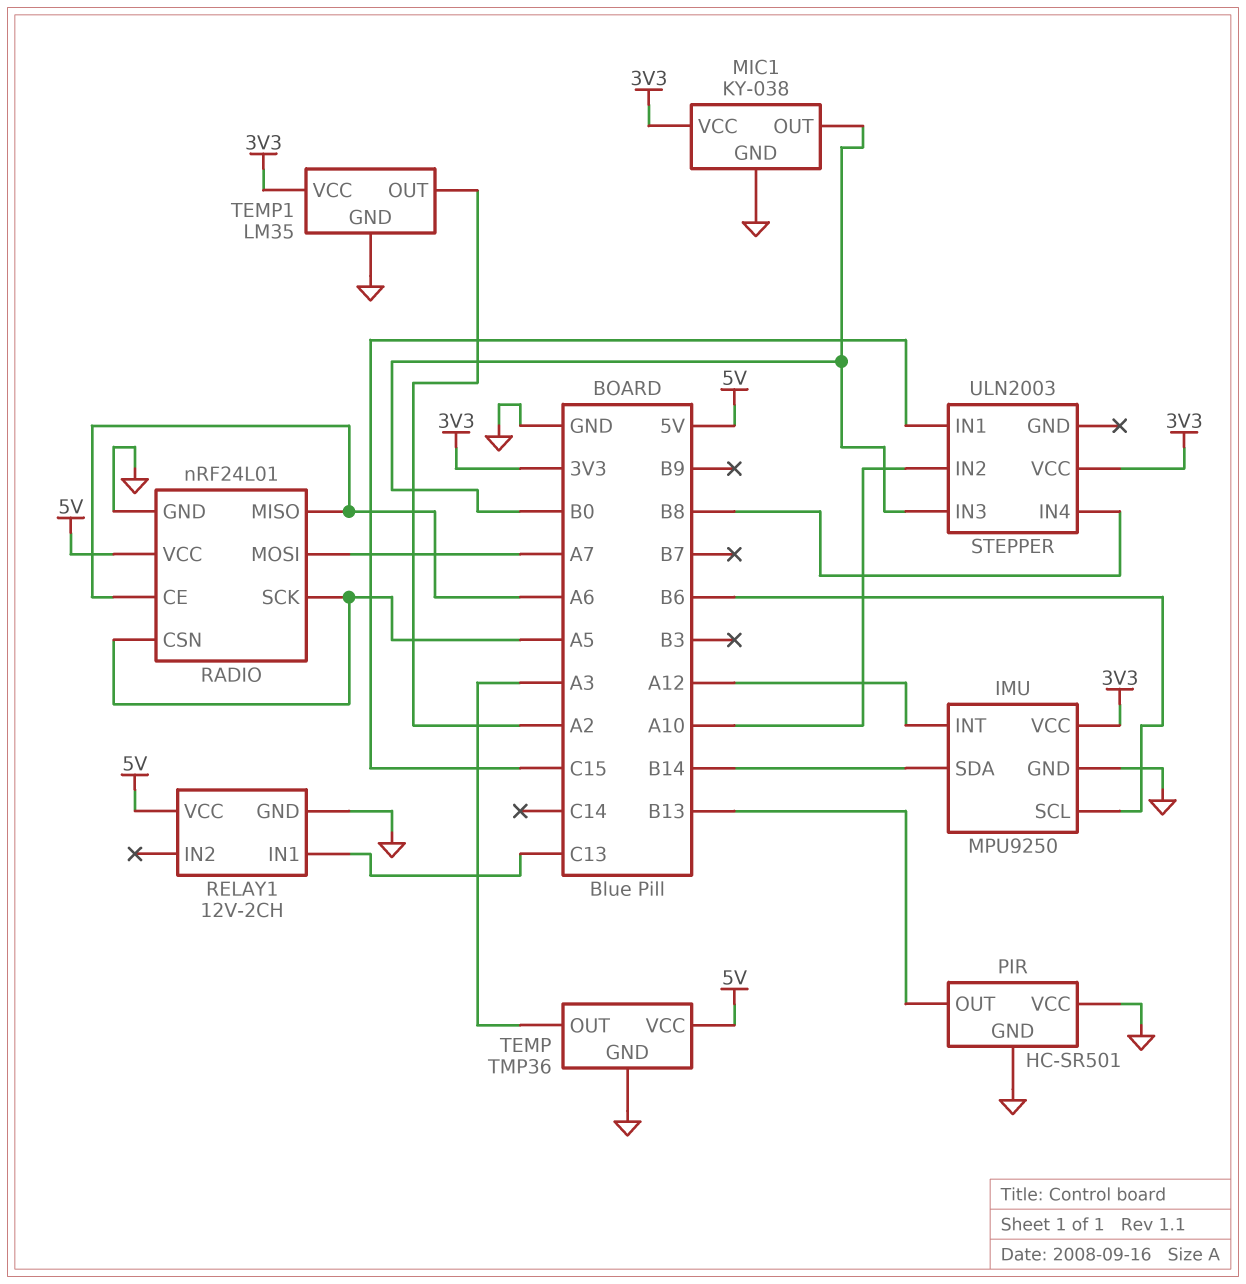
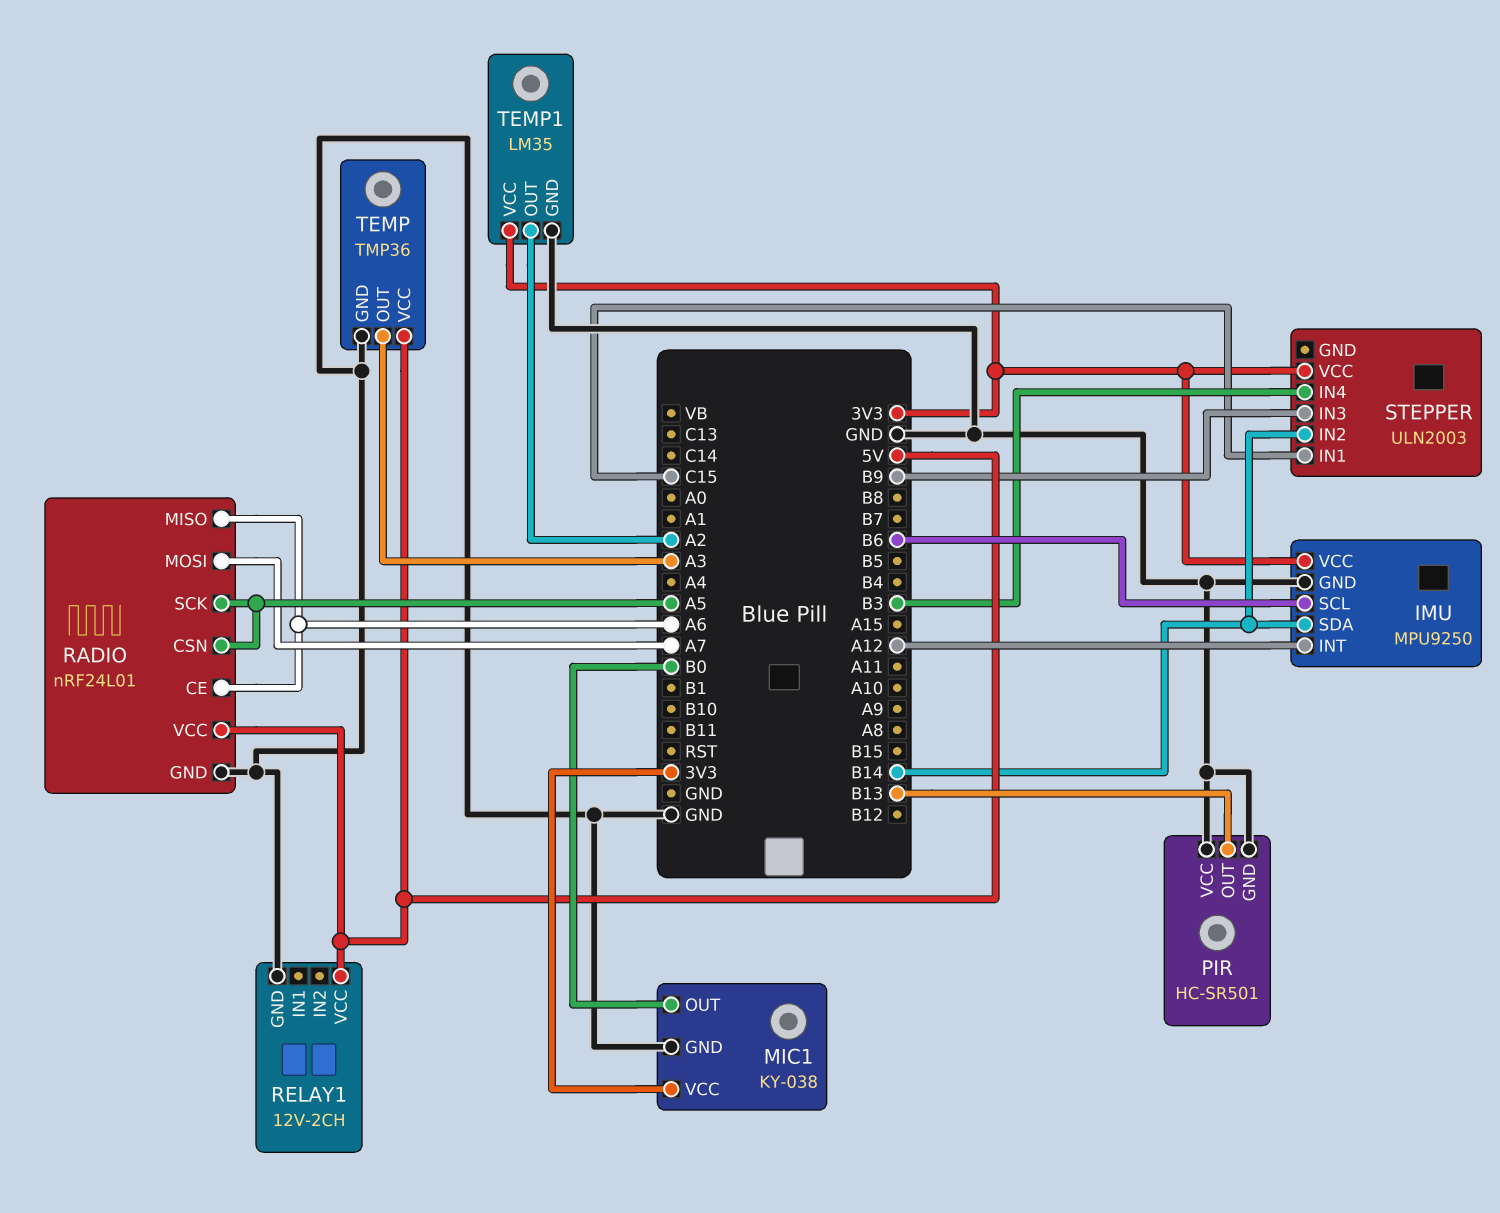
RELAY1 pin IN1: C13 -> none
STEPPER pin IN2: A10 -> B14
STEPPER pin IN3: B0 -> B9
STEPPER pin IN4: B8 -> B3

